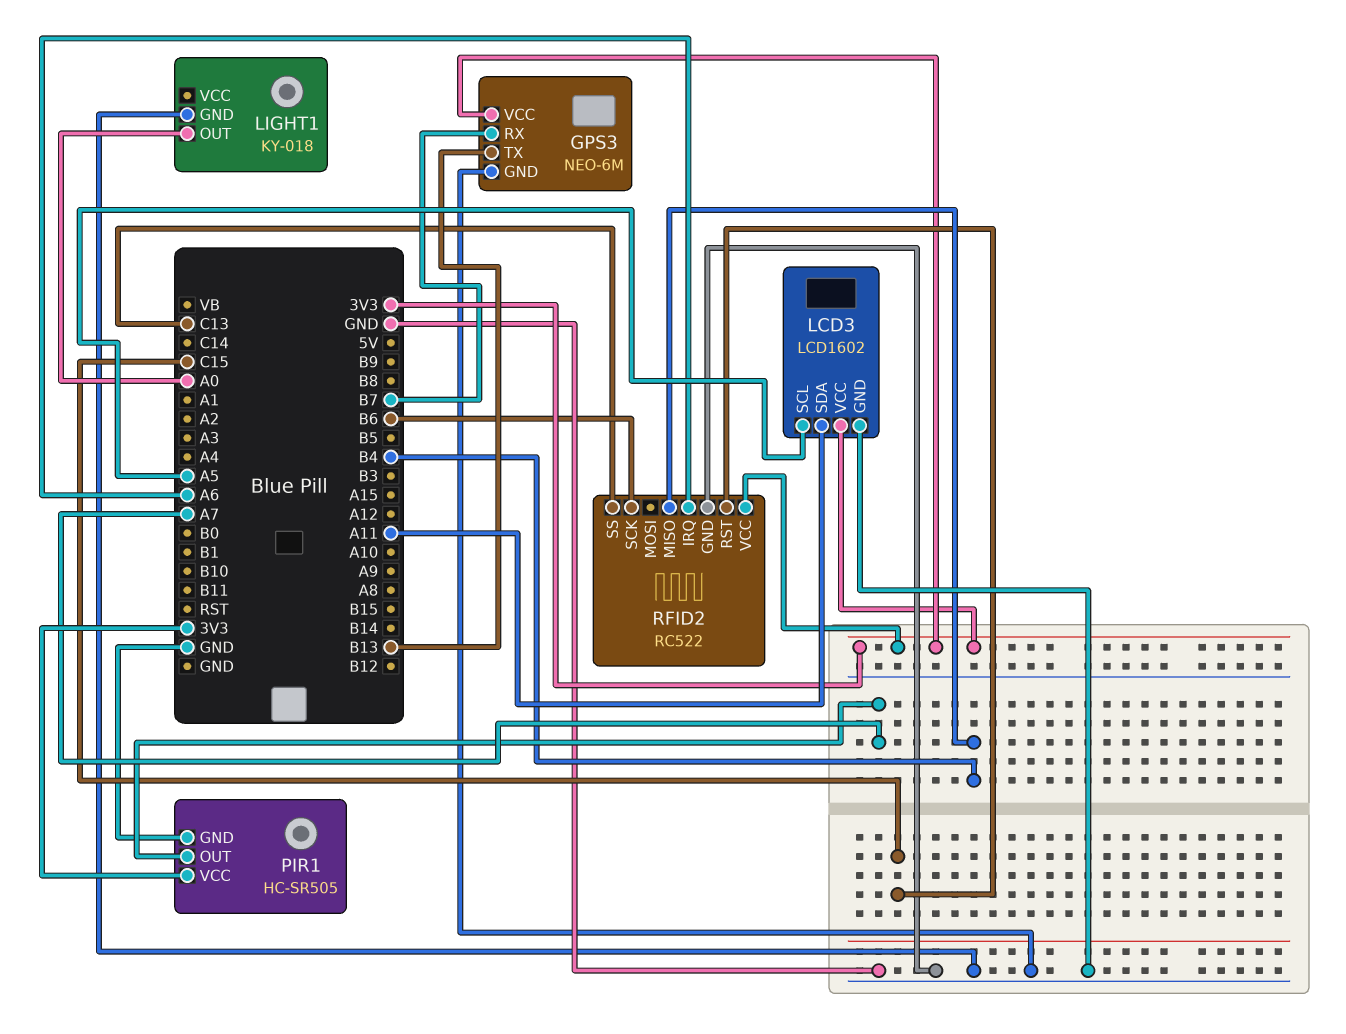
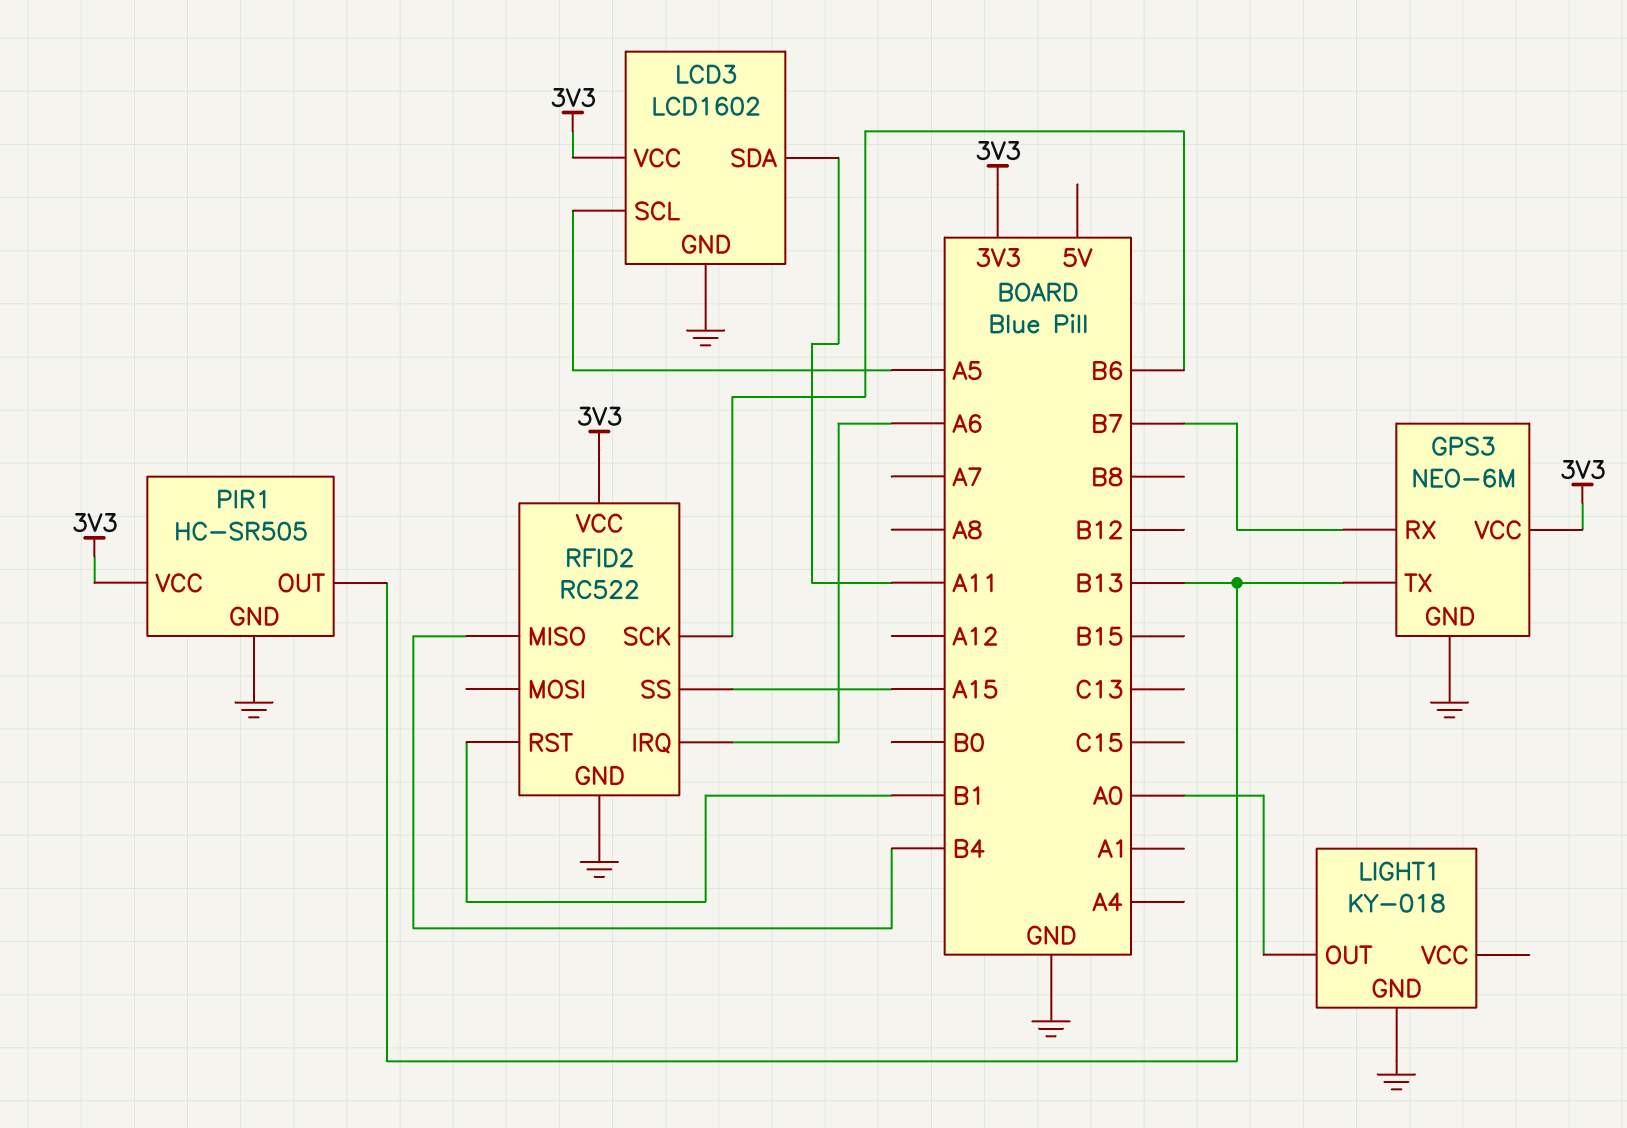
PIR1 pin OUT: A7 -> B13
RFID2 pin RST: C15 -> B1
RFID2 pin SS: C13 -> A15

